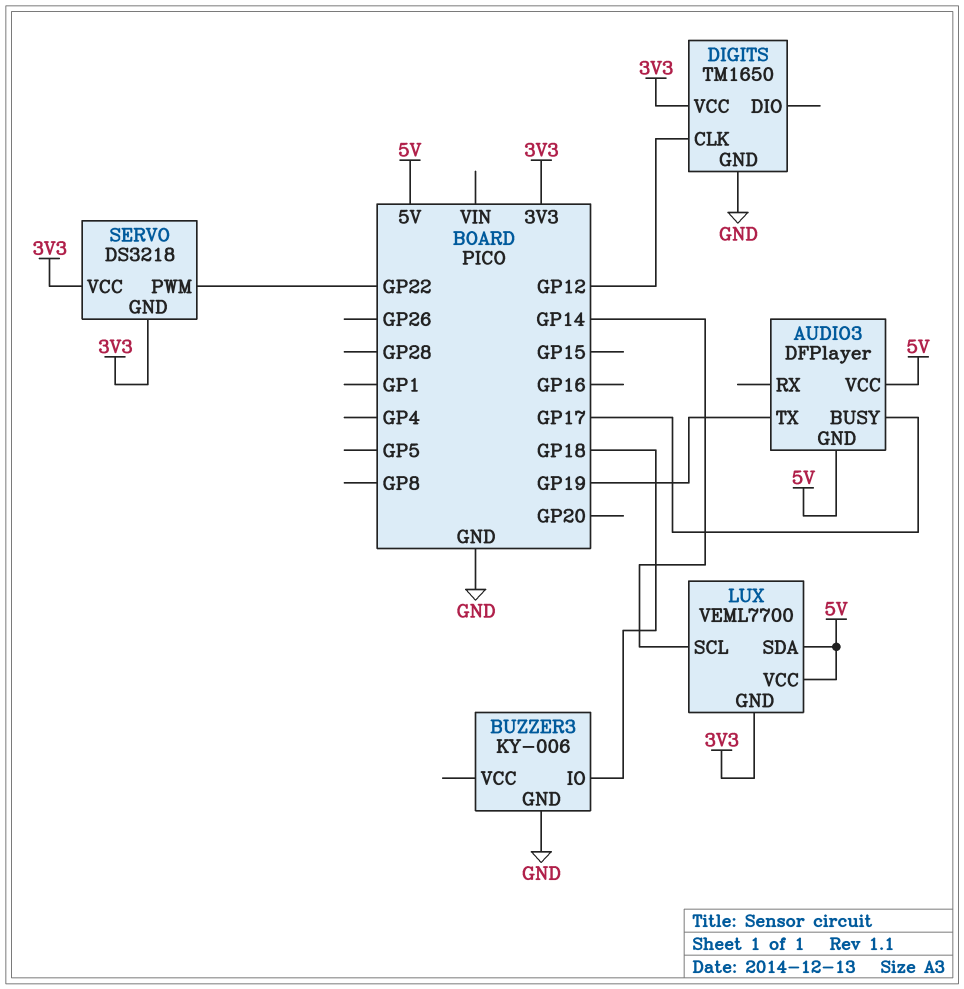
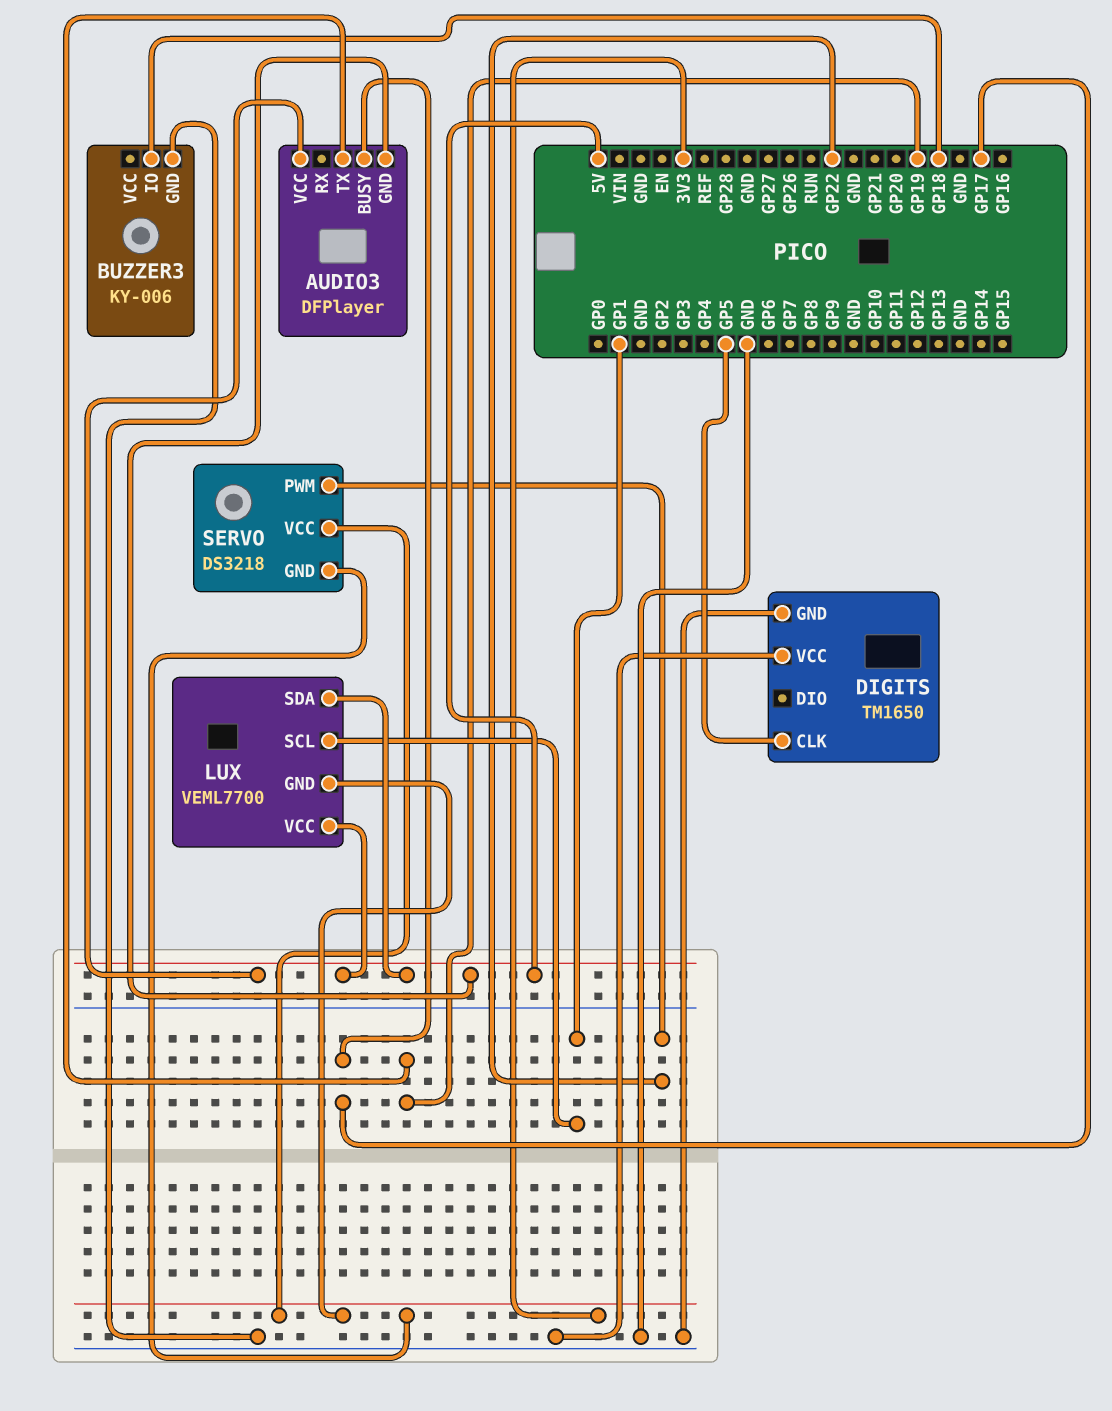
DIGITS pin CLK: GP12 -> GP5
DIGITS pin VCC: 3V3 -> GND
LUX pin SCL: GP14 -> GP1

